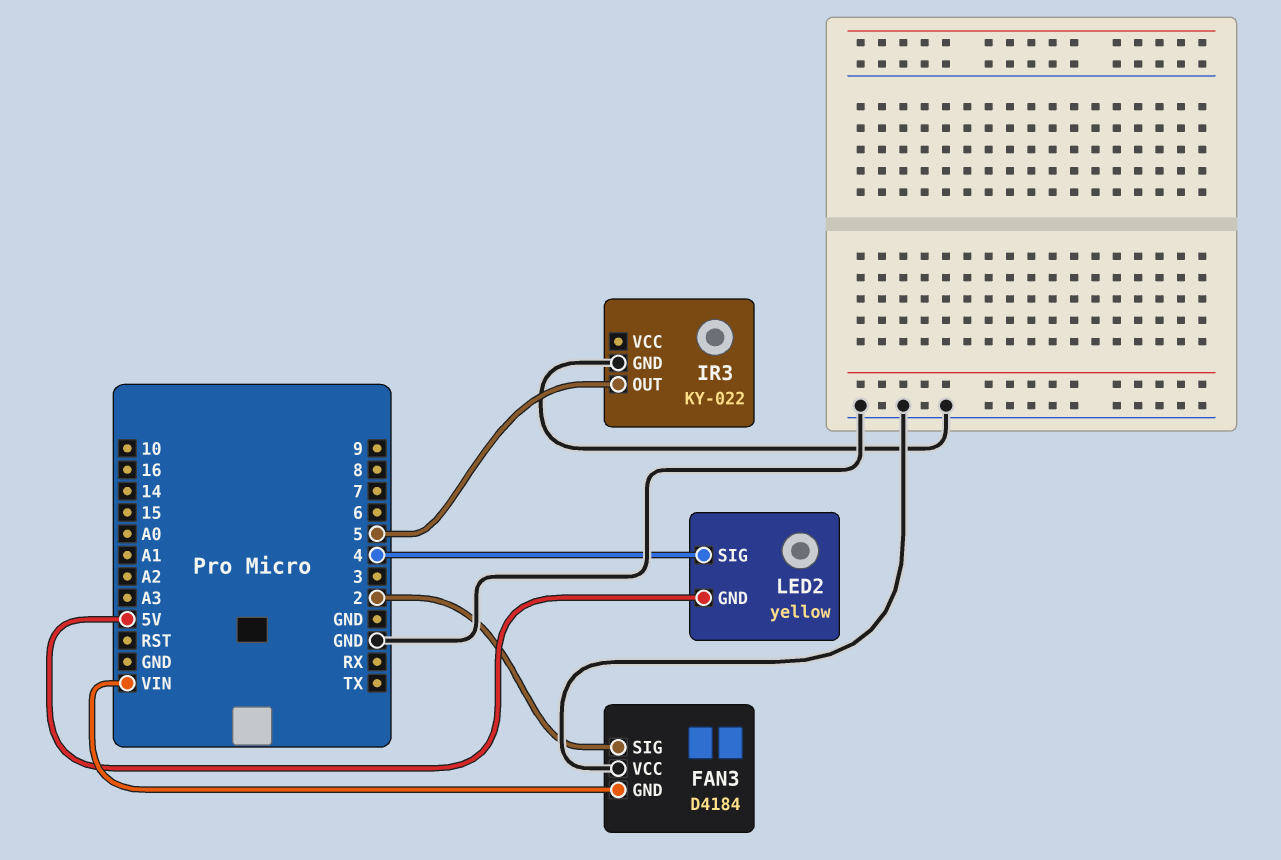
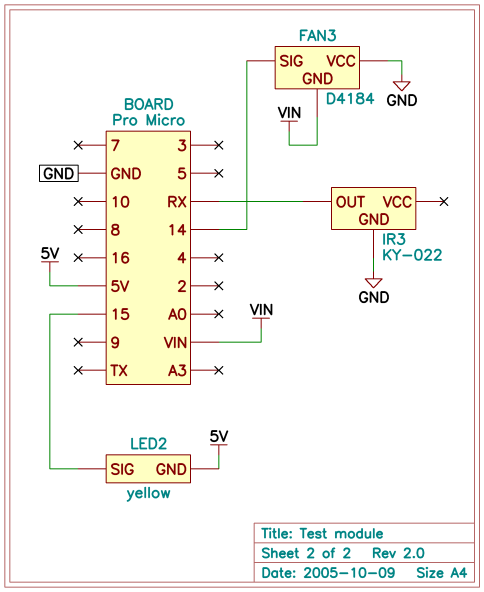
FAN3 pin SIG: 2 -> 14
IR3 pin OUT: 5 -> RX
LED2 pin SIG: 4 -> 15

